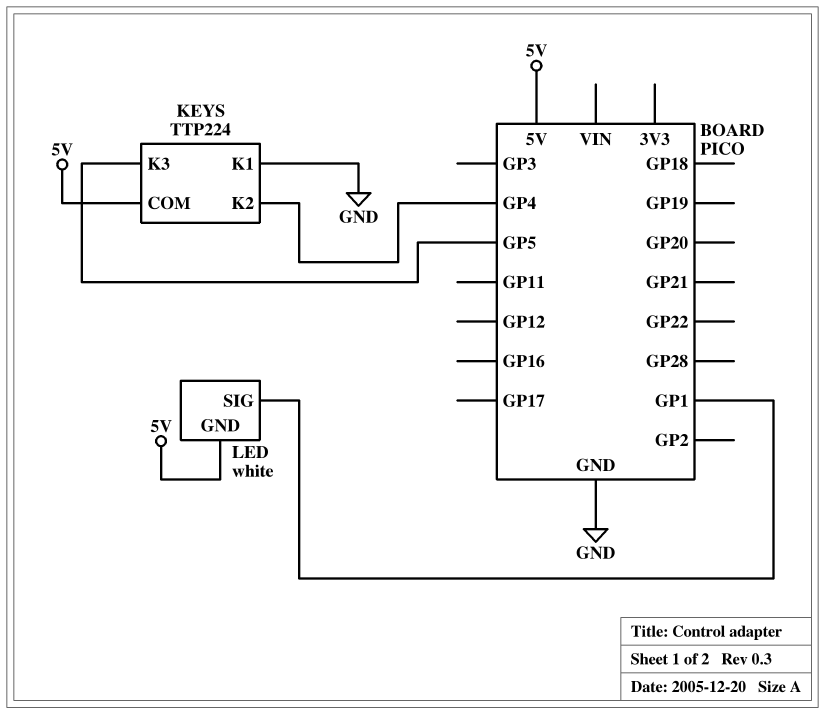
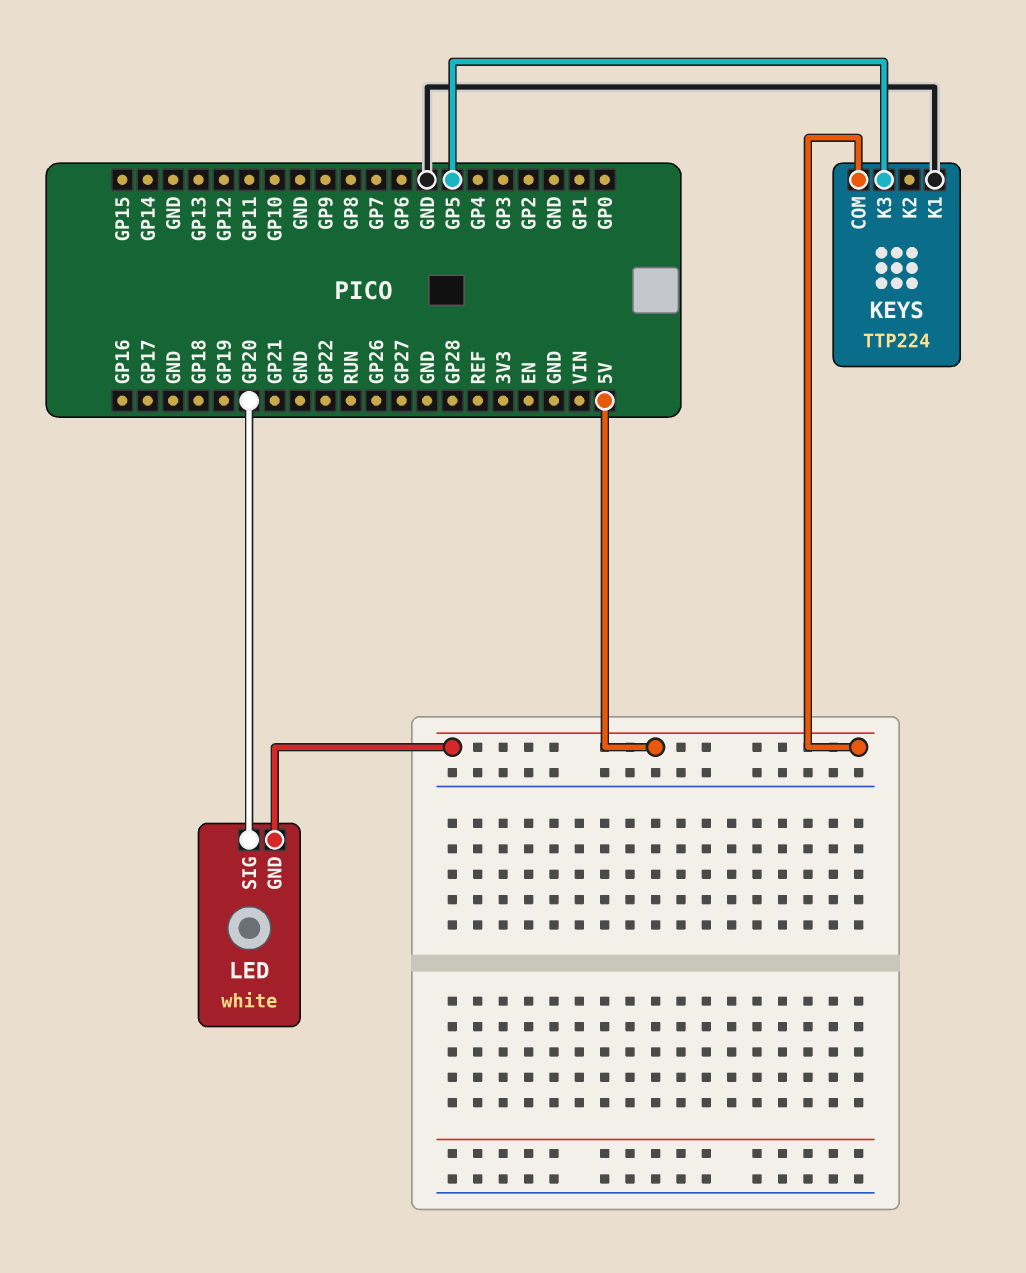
KEYS pin K2: GP4 -> none
LED pin SIG: GP1 -> GP20

